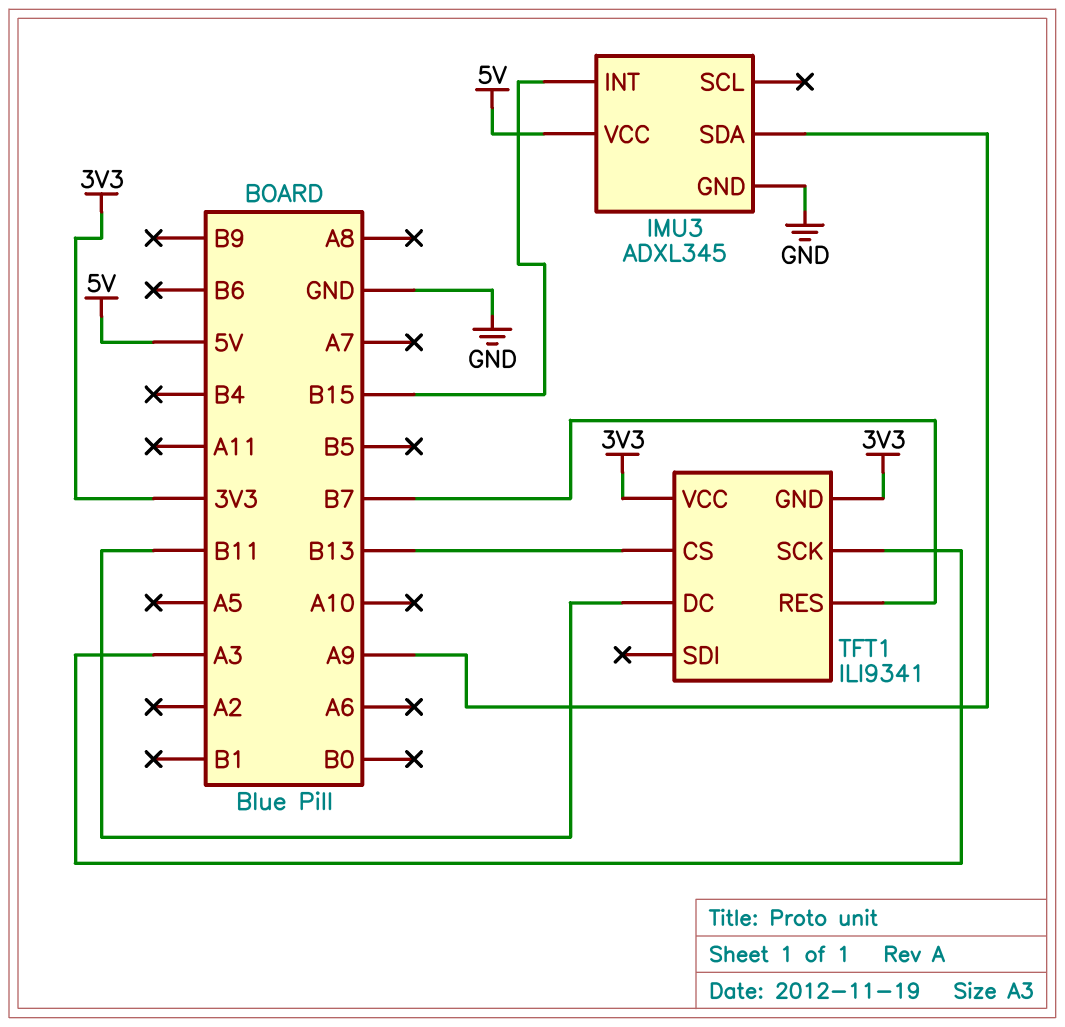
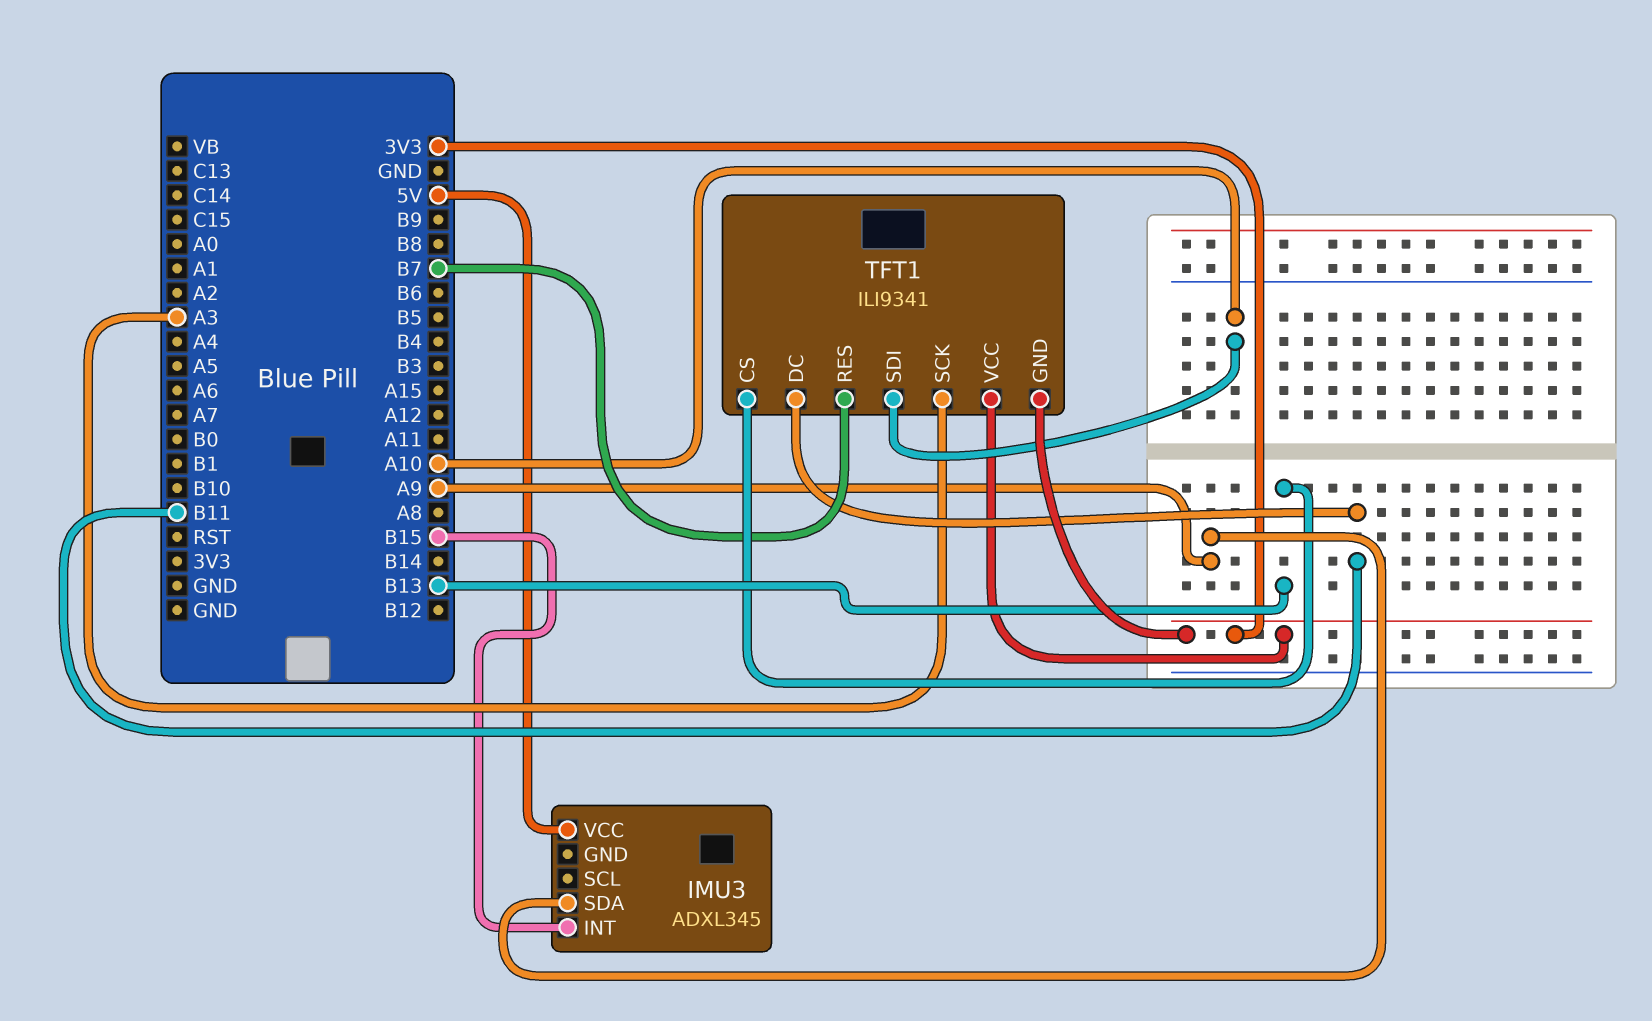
IMU3 pin GND: GND -> none
TFT1 pin SDI: none -> A10

